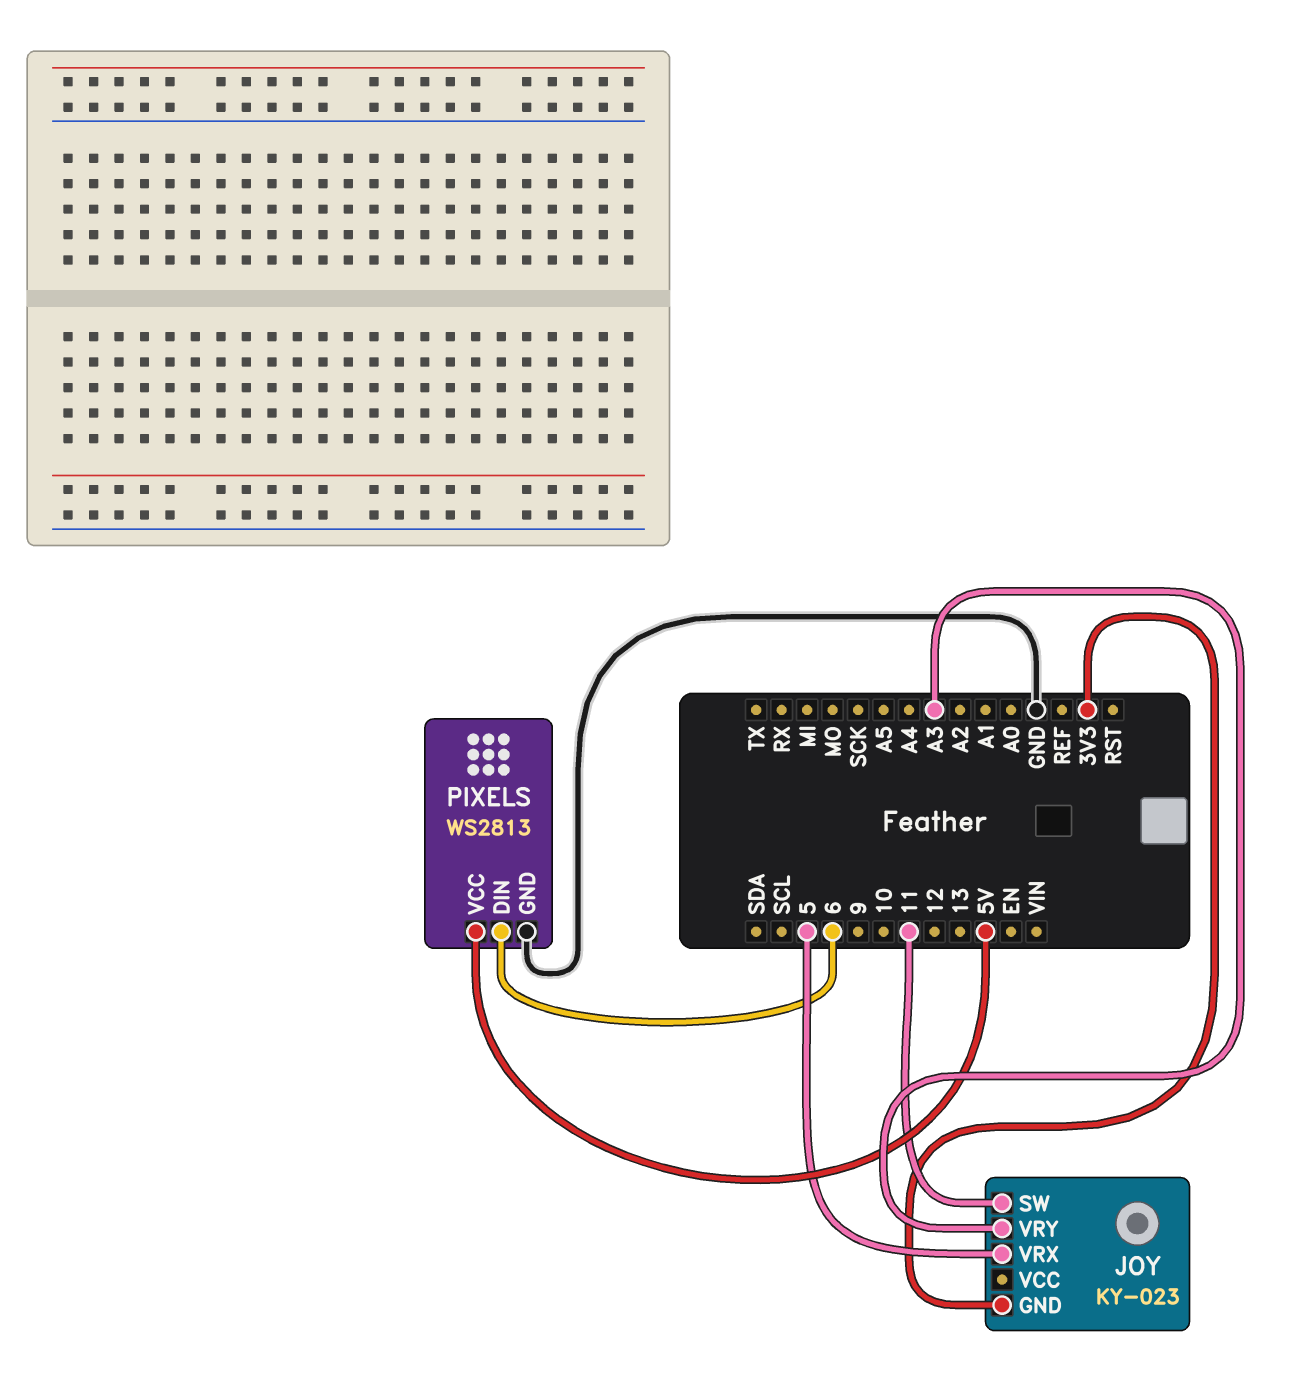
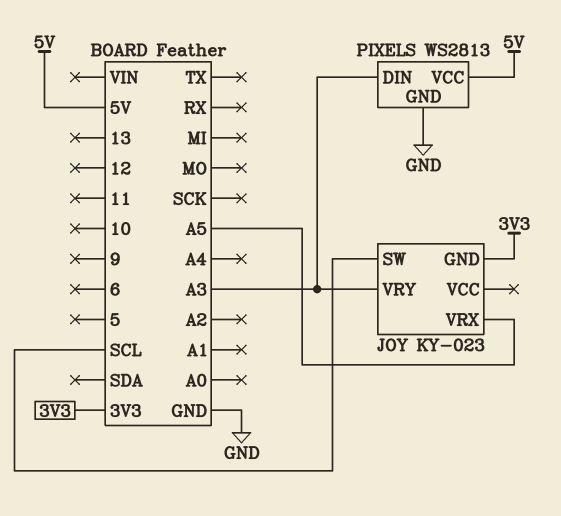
JOY pin SW: 11 -> SCL
JOY pin VRX: 5 -> A5
PIXELS pin DIN: 6 -> A3

